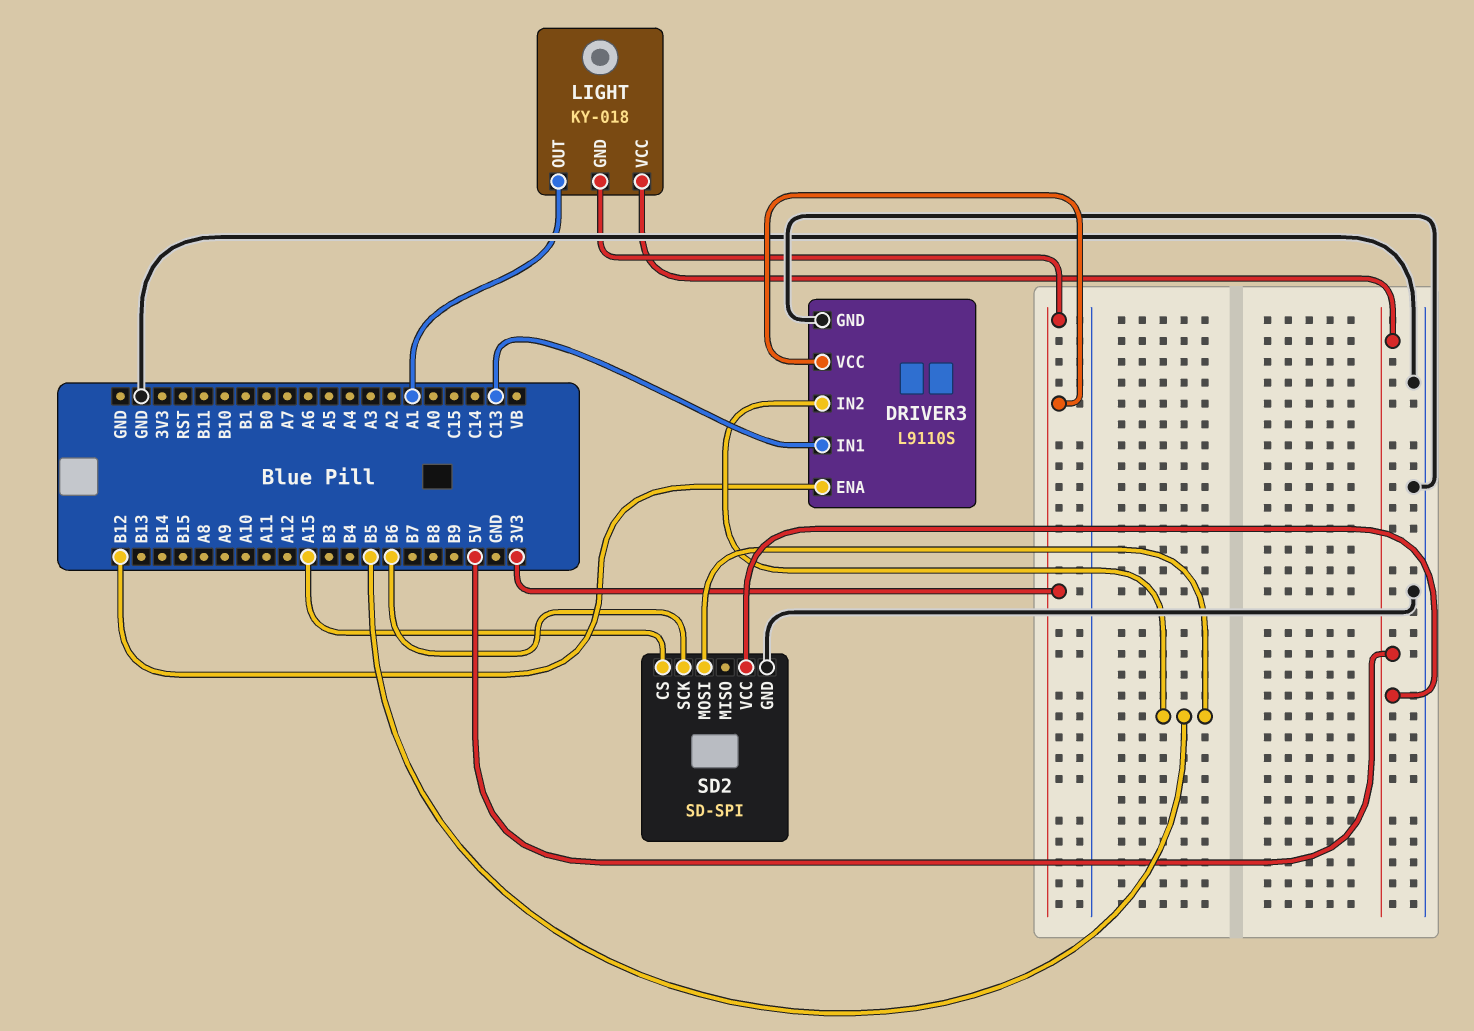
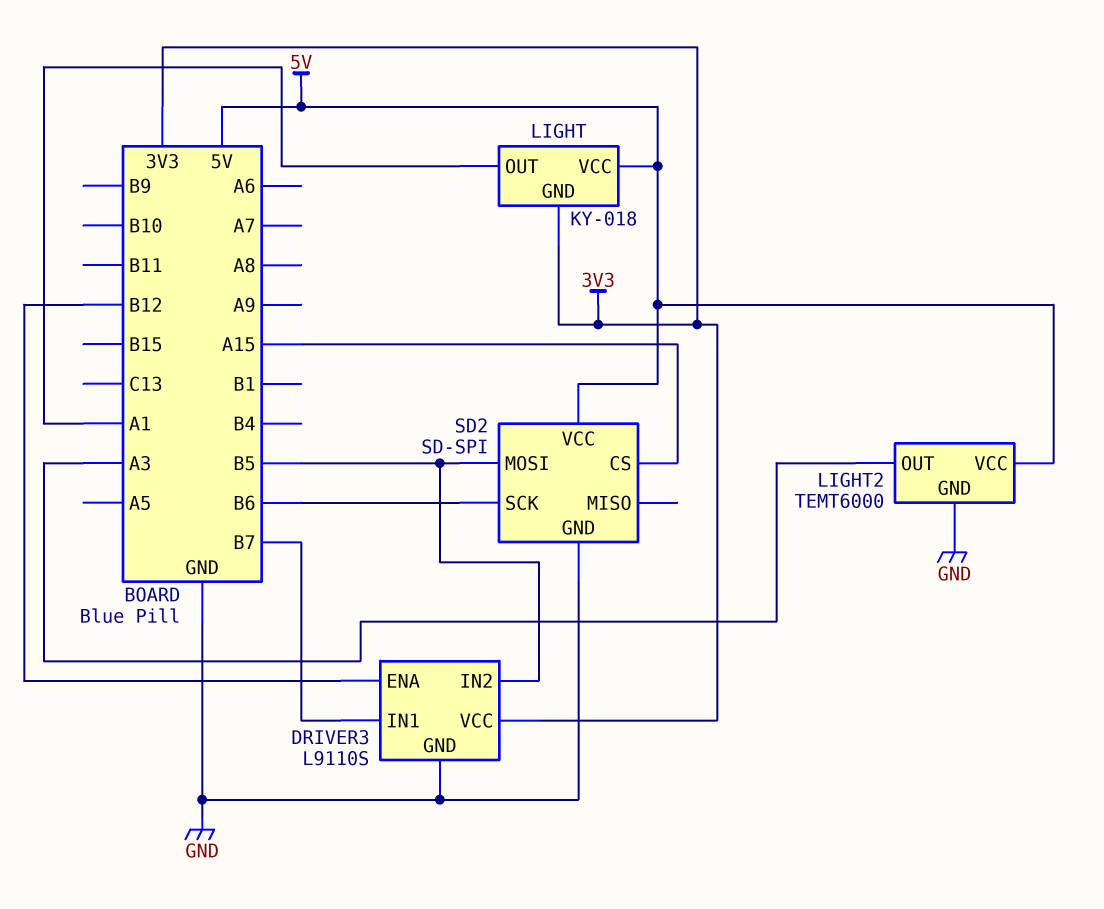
DRIVER3 pin IN1: C13 -> B7
LIGHT2: none -> TEMT6000
LIGHT2 pin GND: none -> GND
LIGHT2 pin OUT: none -> A3
LIGHT2 pin VCC: none -> 5V

